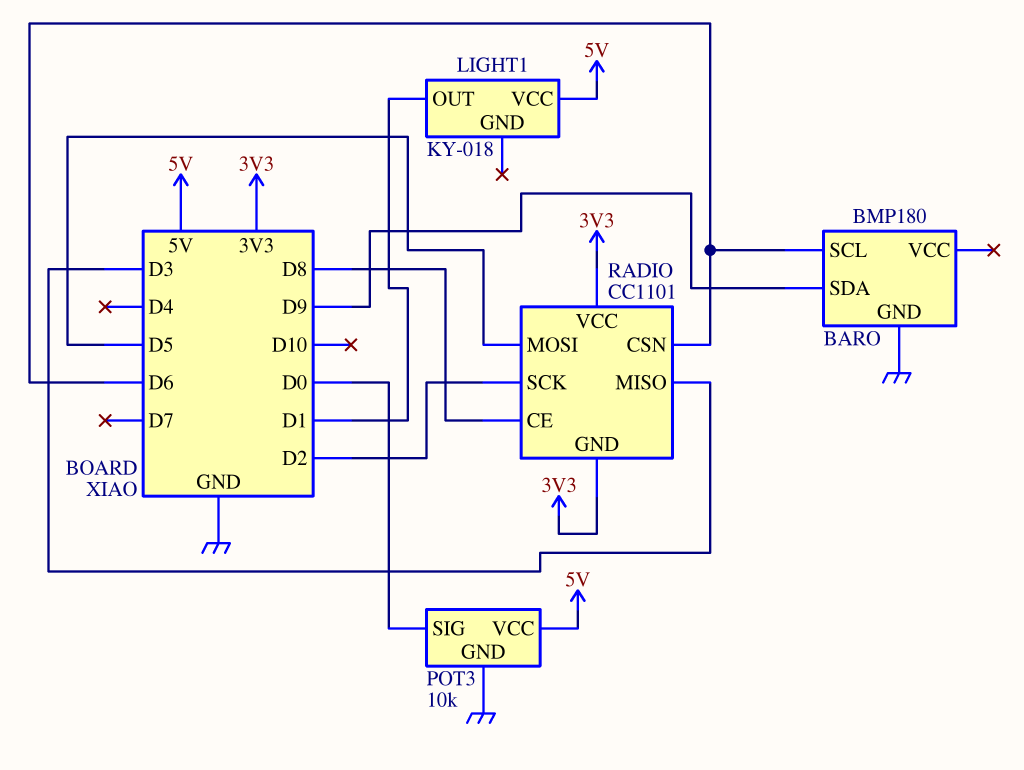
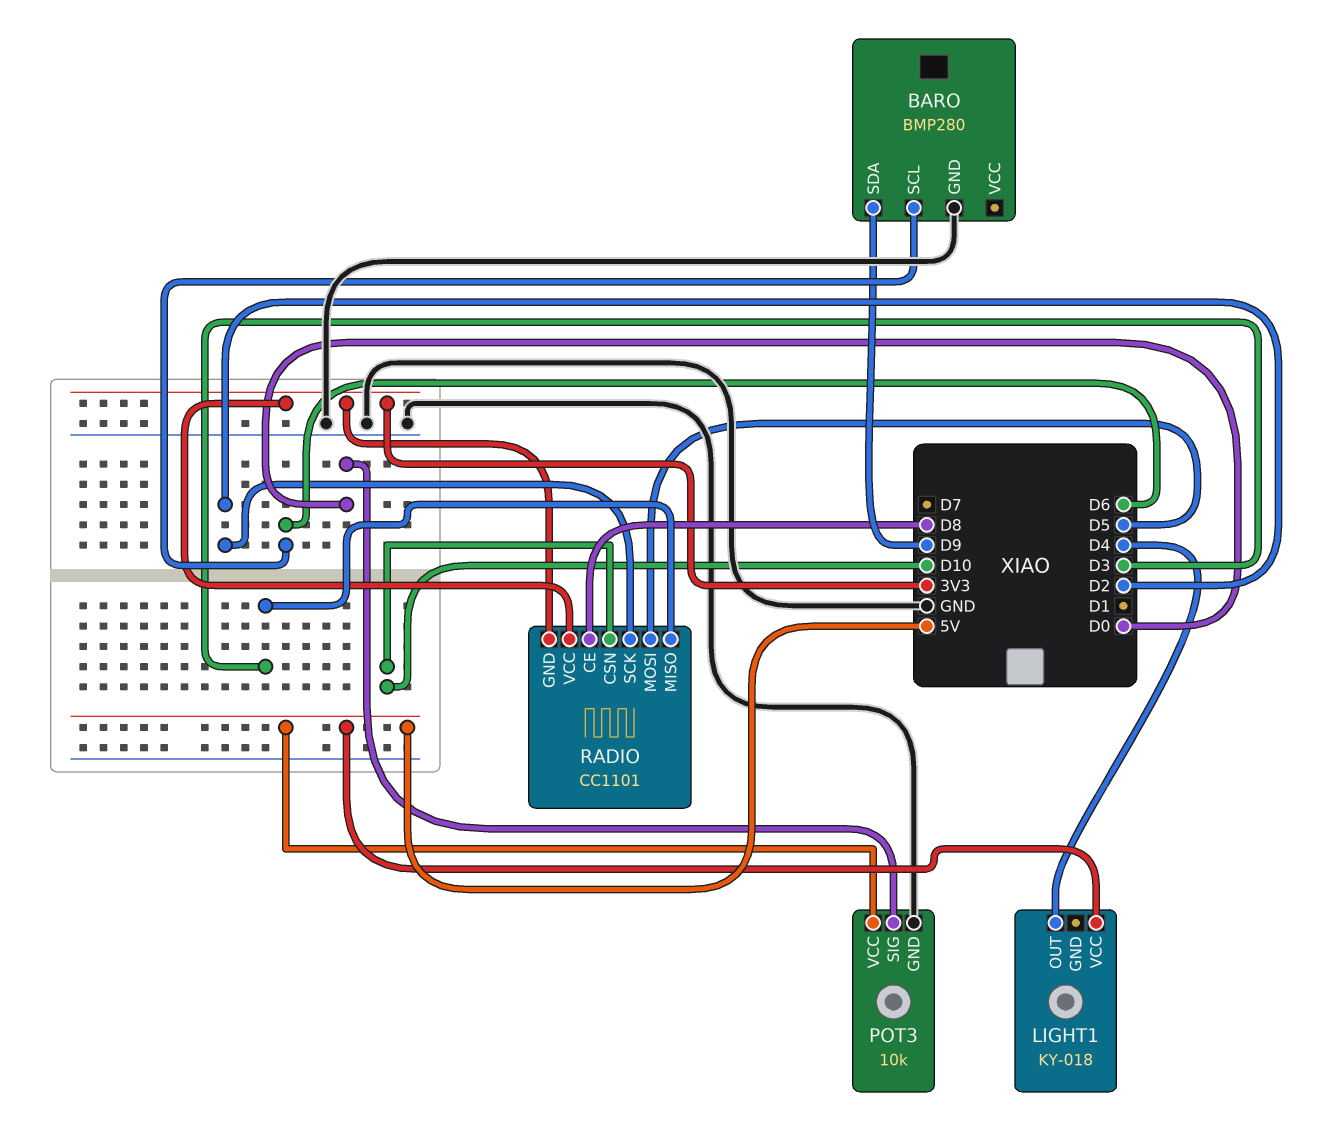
BARO: BMP180 -> BMP280
LIGHT1 pin OUT: D1 -> D4
RADIO pin CSN: D6 -> D10

